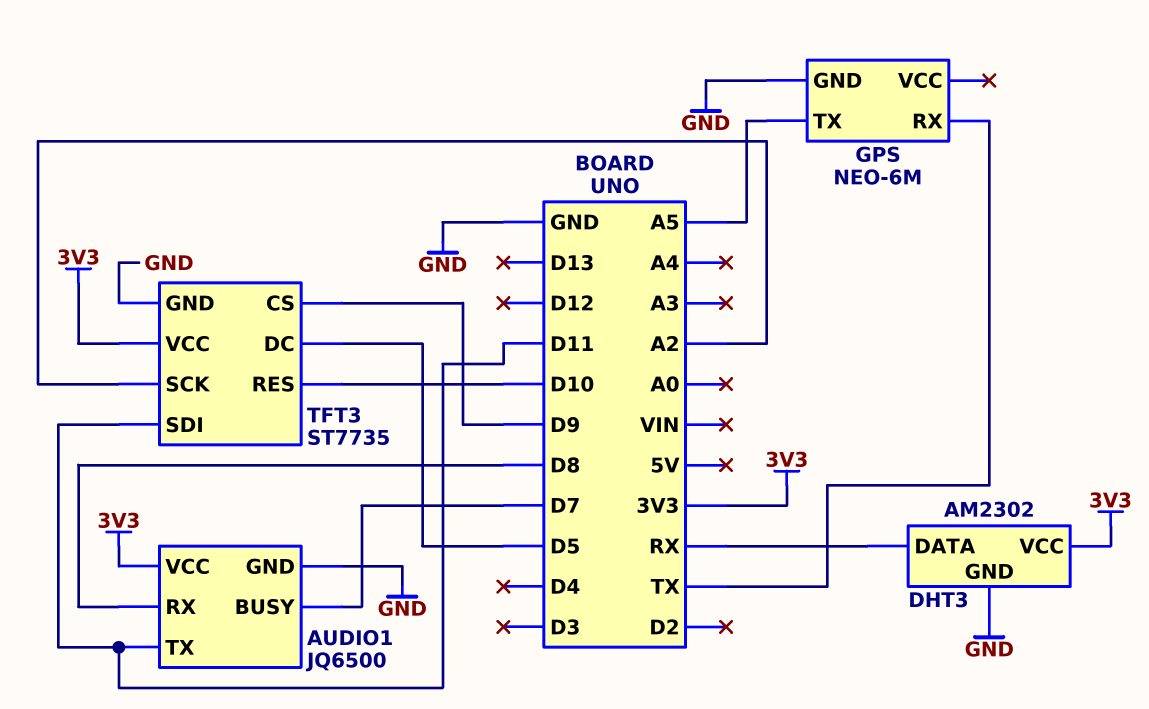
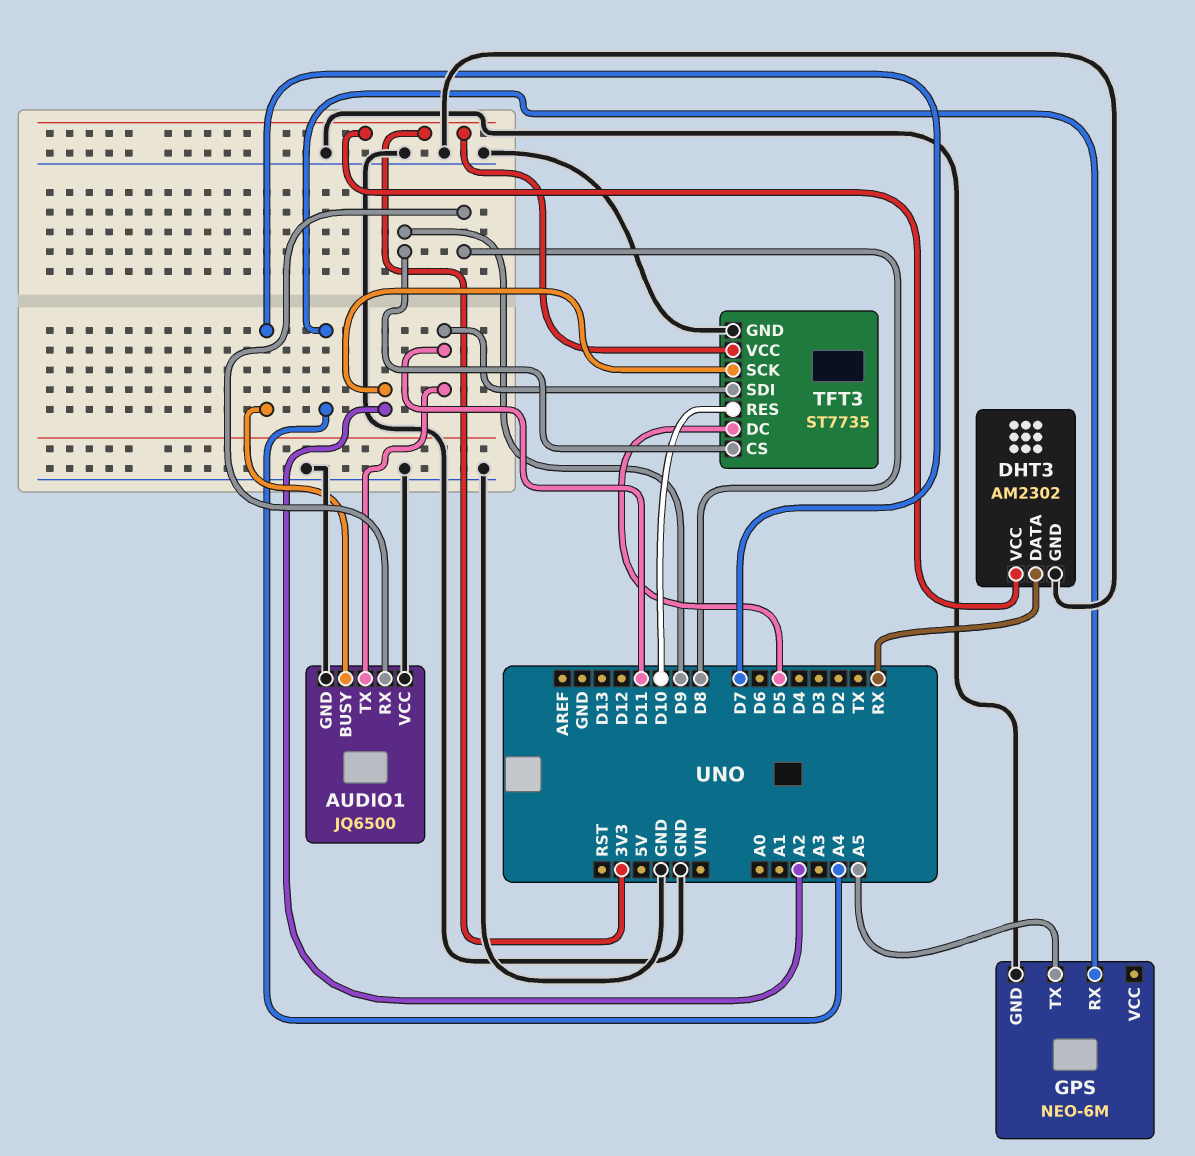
AUDIO1 pin VCC: 3V3 -> GND
GPS pin RX: TX -> A4

